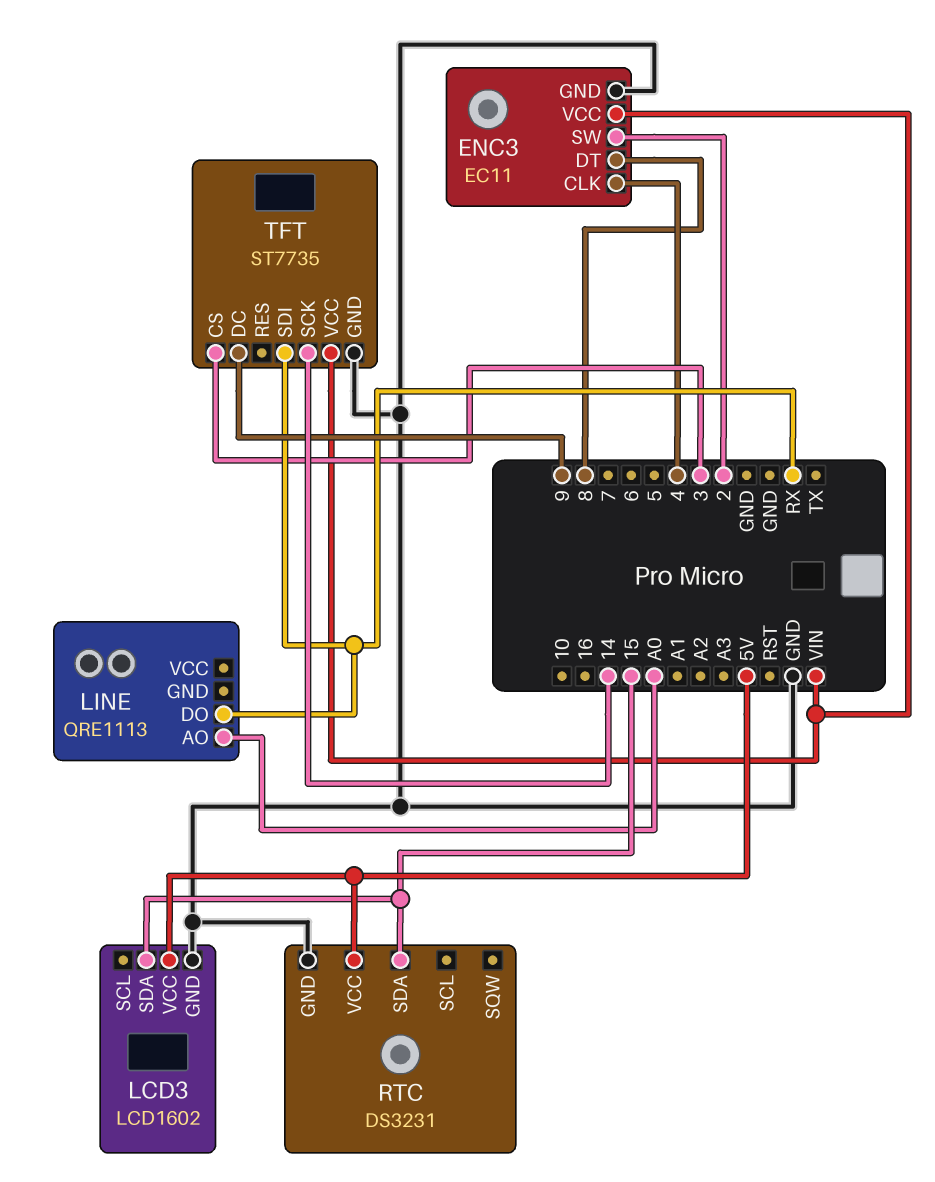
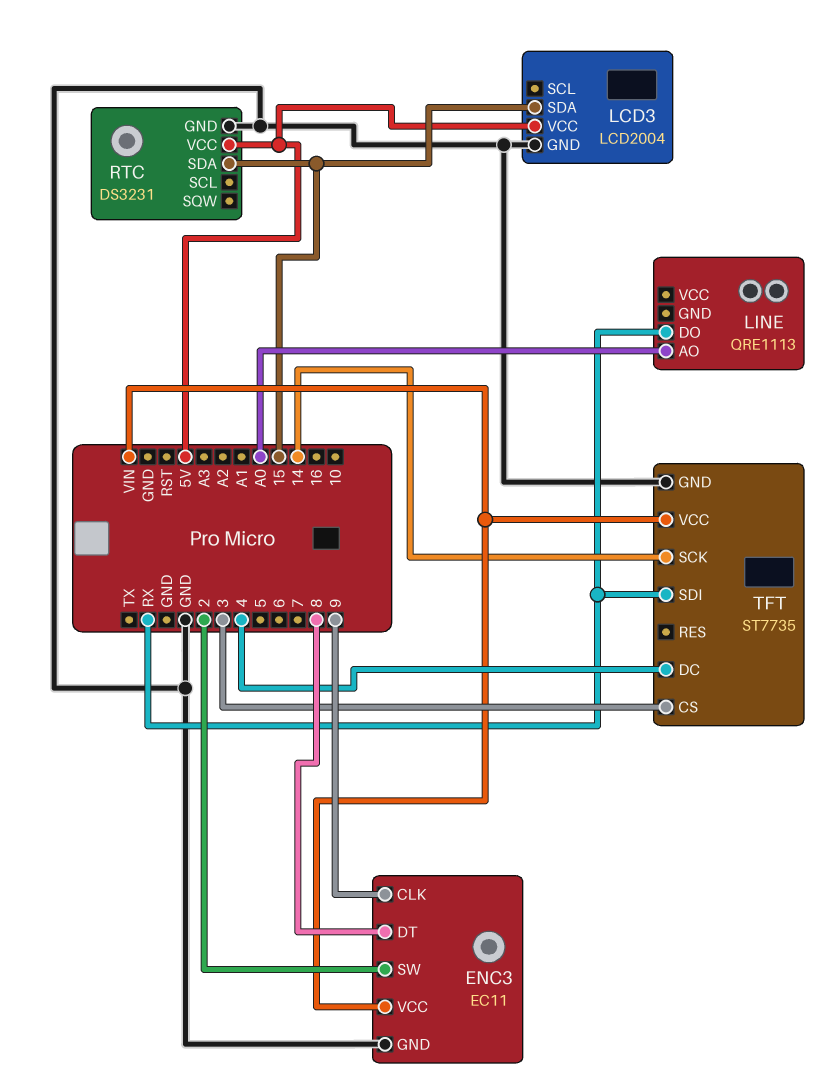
ENC3 pin CLK: 4 -> 9
LCD3: LCD1602 -> LCD2004
TFT pin DC: 9 -> 4

